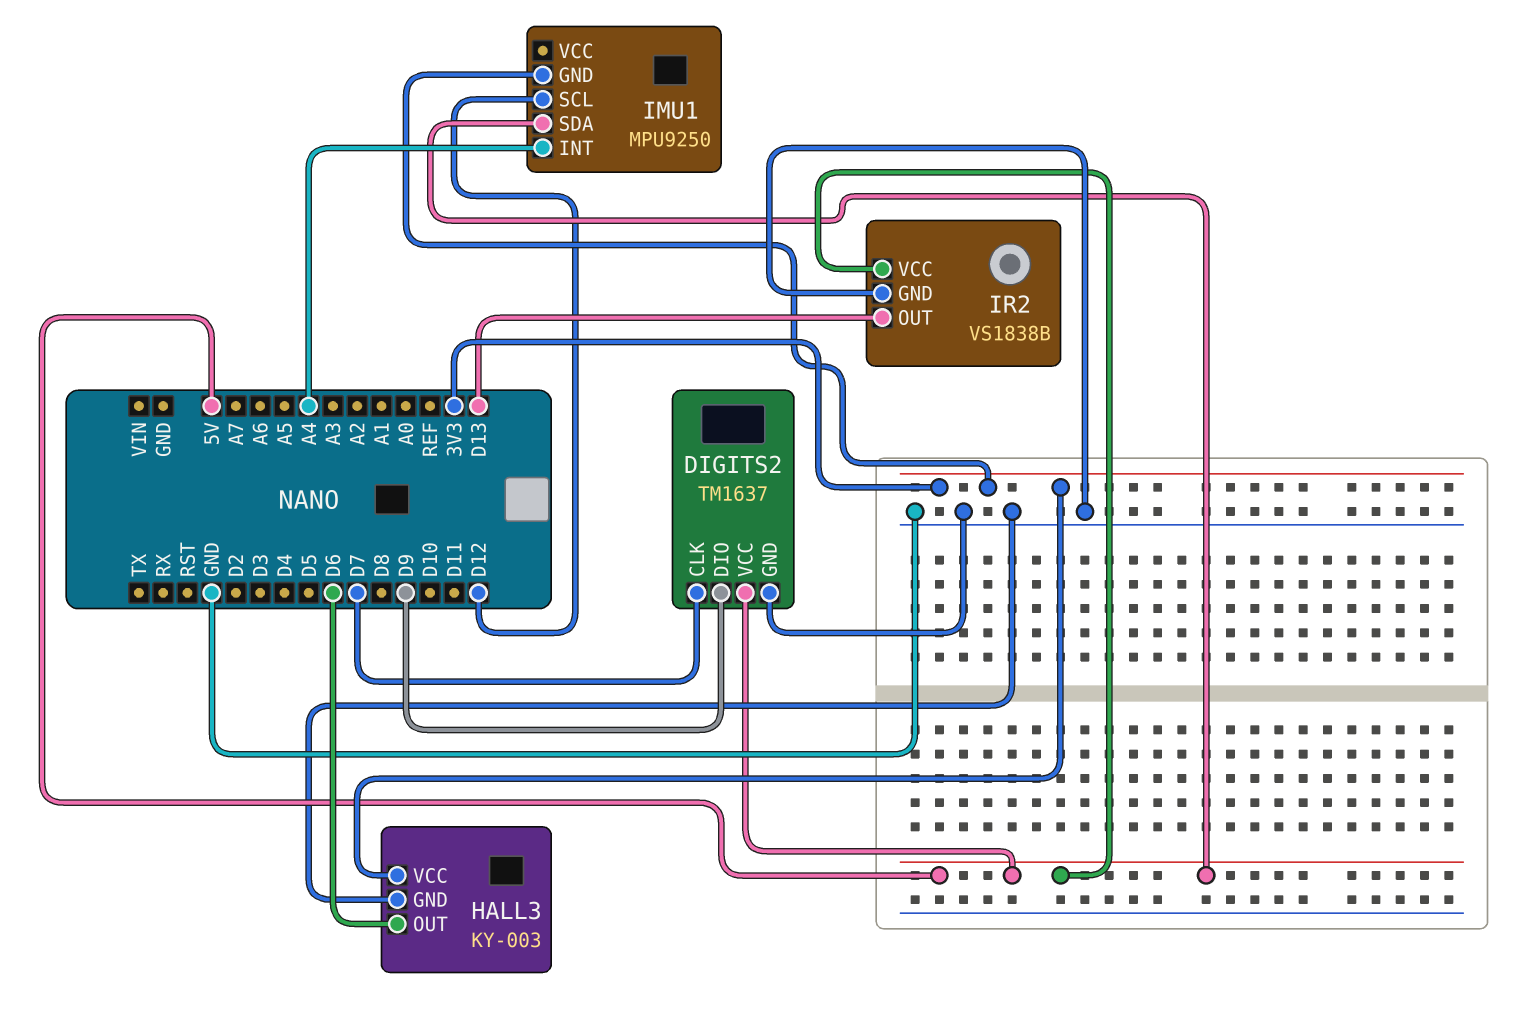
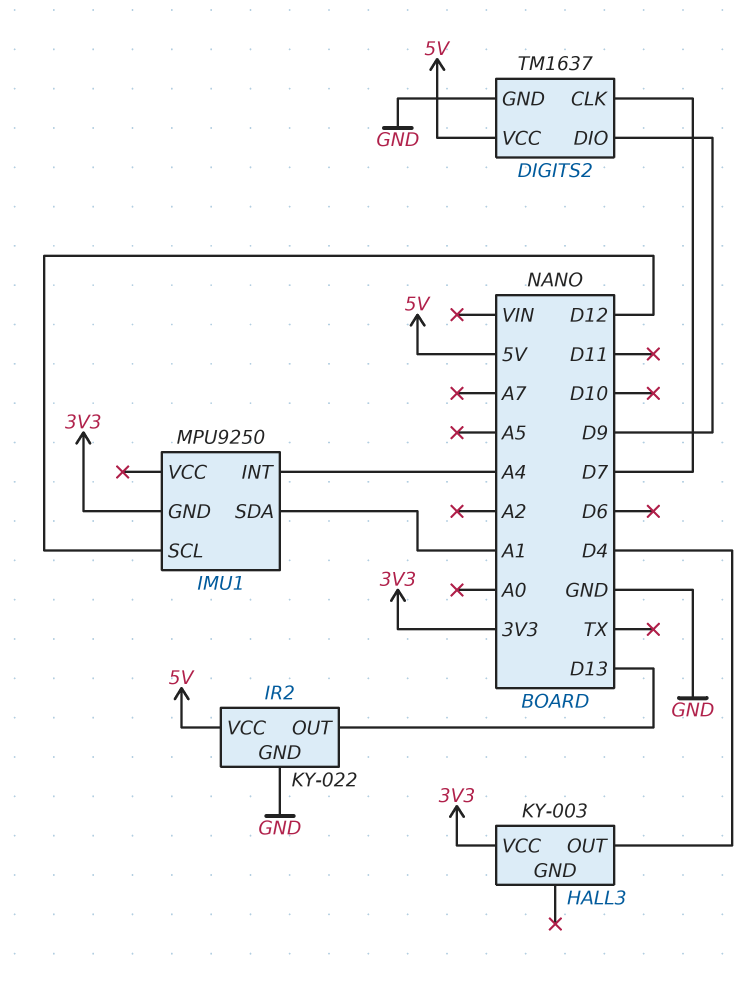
HALL3 pin GND: GND -> none
HALL3 pin OUT: D6 -> D4
IMU1 pin SDA: 5V -> A1
IR2: VS1838B -> KY-022

